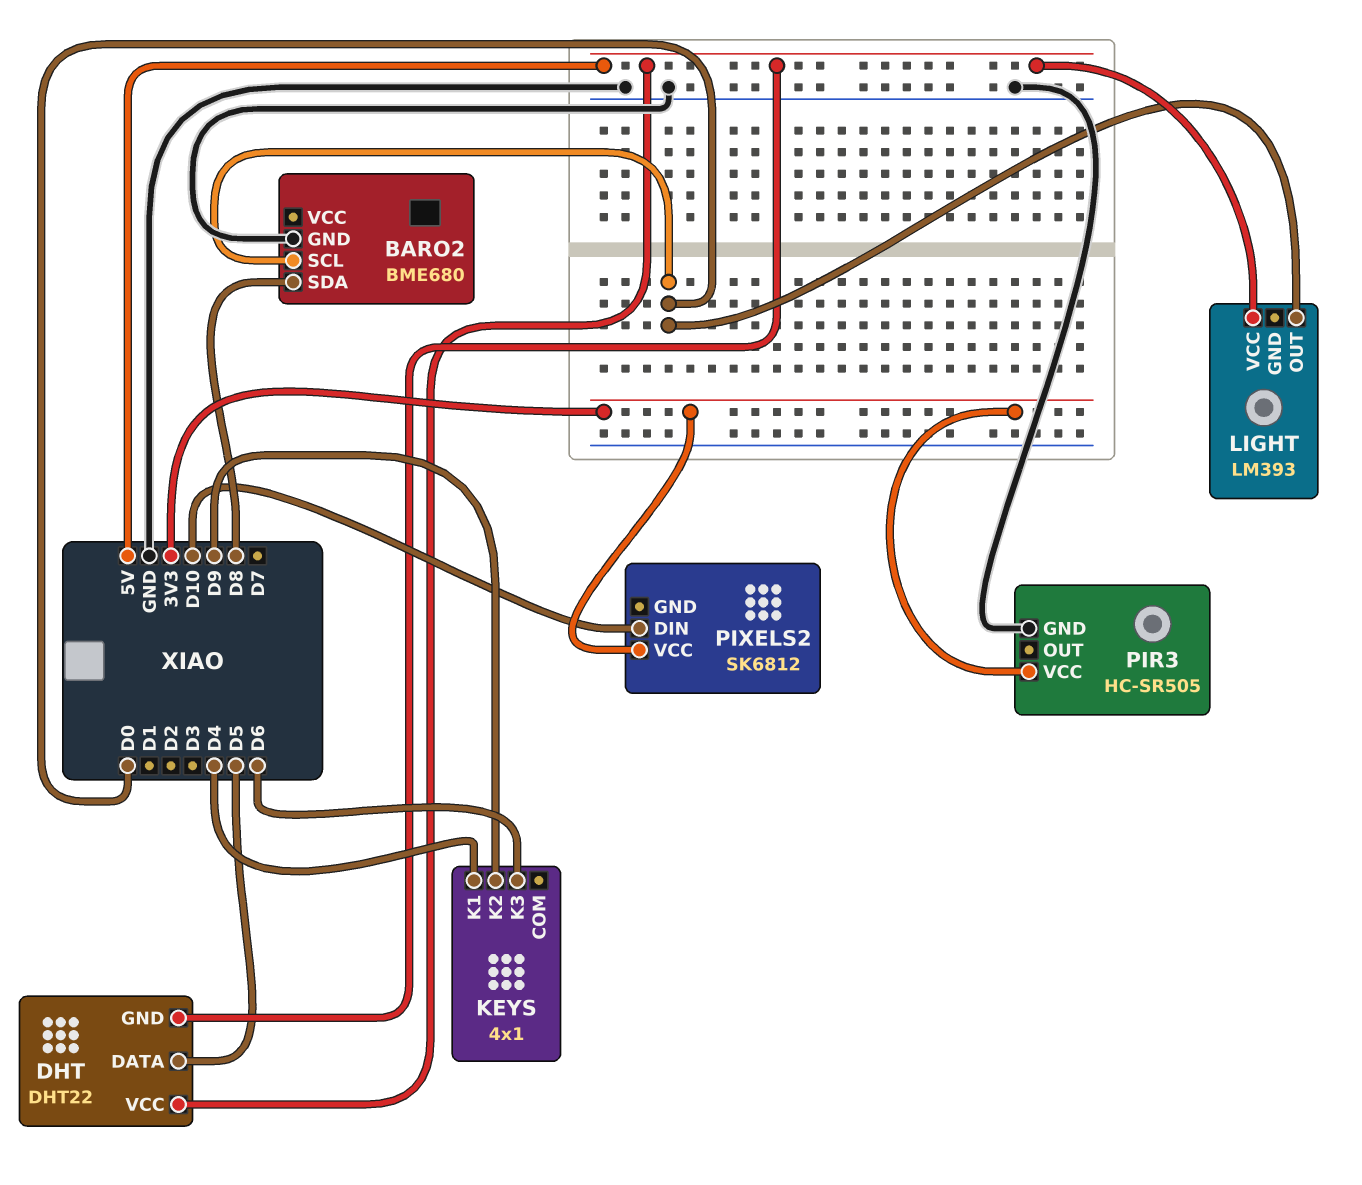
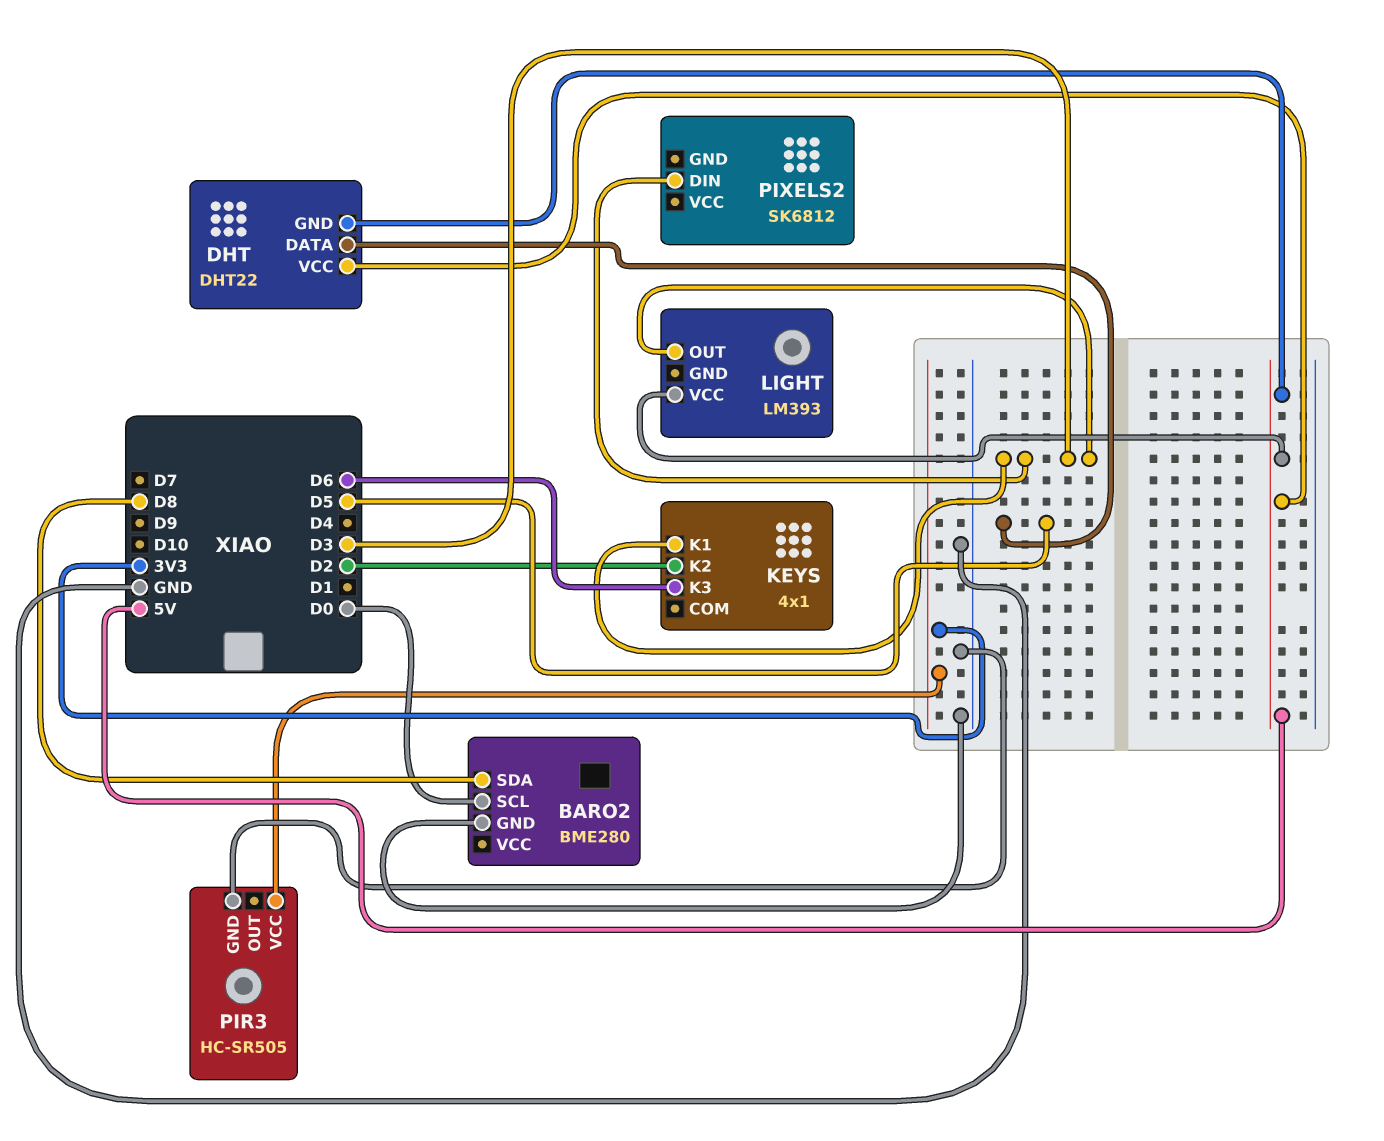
BARO2: BME680 -> BME280
KEYS pin K1: D4 -> D3
KEYS pin K2: D9 -> D2
LIGHT pin OUT: D0 -> D3
PIXELS2 pin DIN: D10 -> D3
PIXELS2 pin VCC: 3V3 -> none

